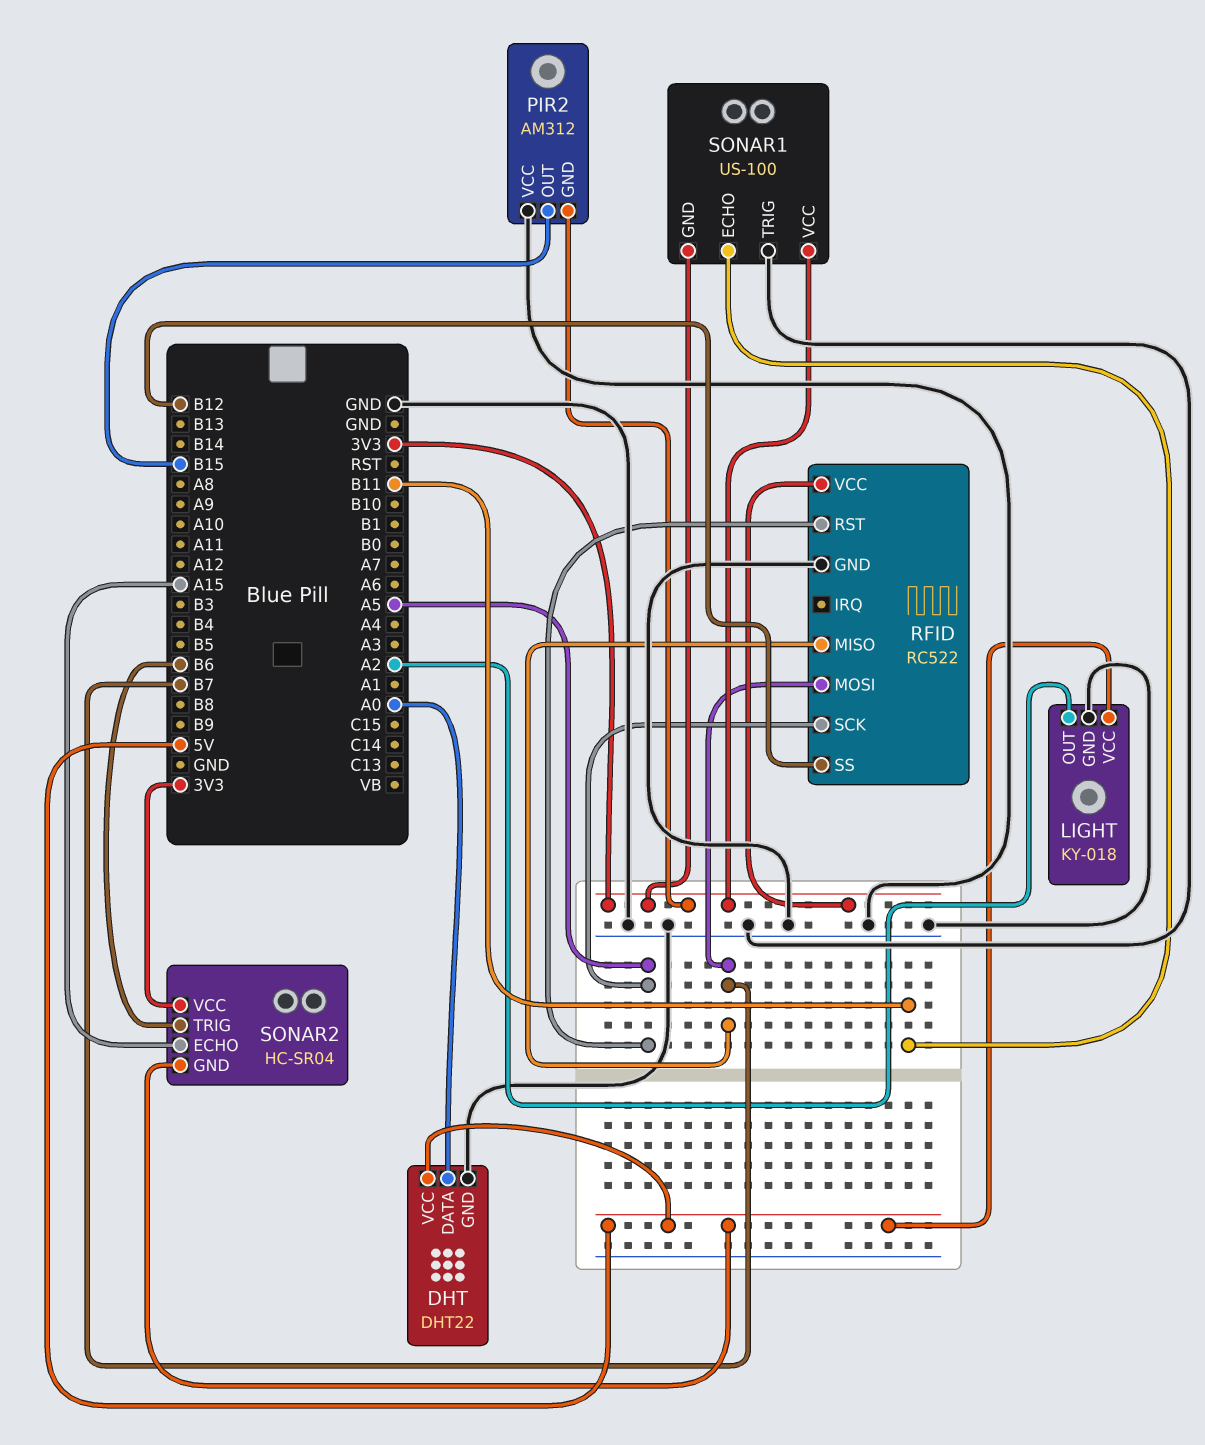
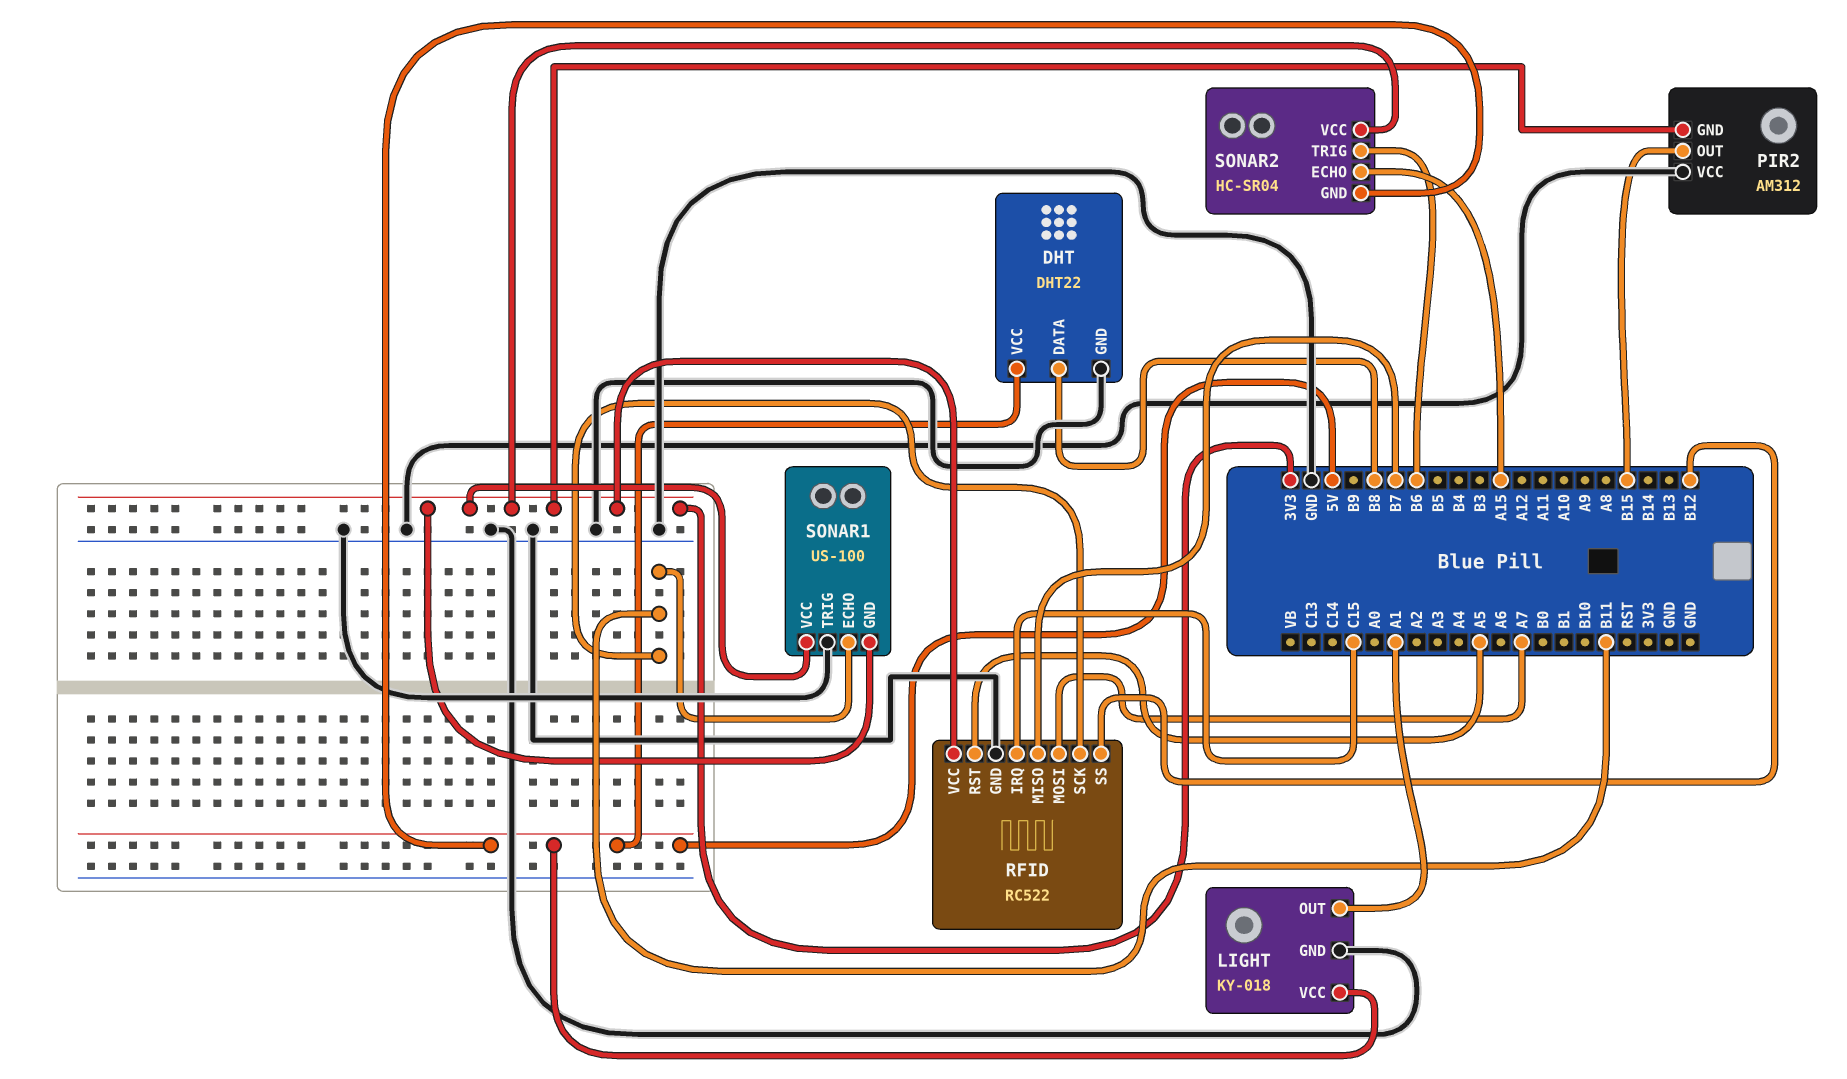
DHT pin DATA: A0 -> B8
LIGHT pin OUT: A2 -> A1
RFID pin IRQ: none -> C15
RFID pin MOSI: B7 -> A7
RFID pin SCK: A5 -> B11

